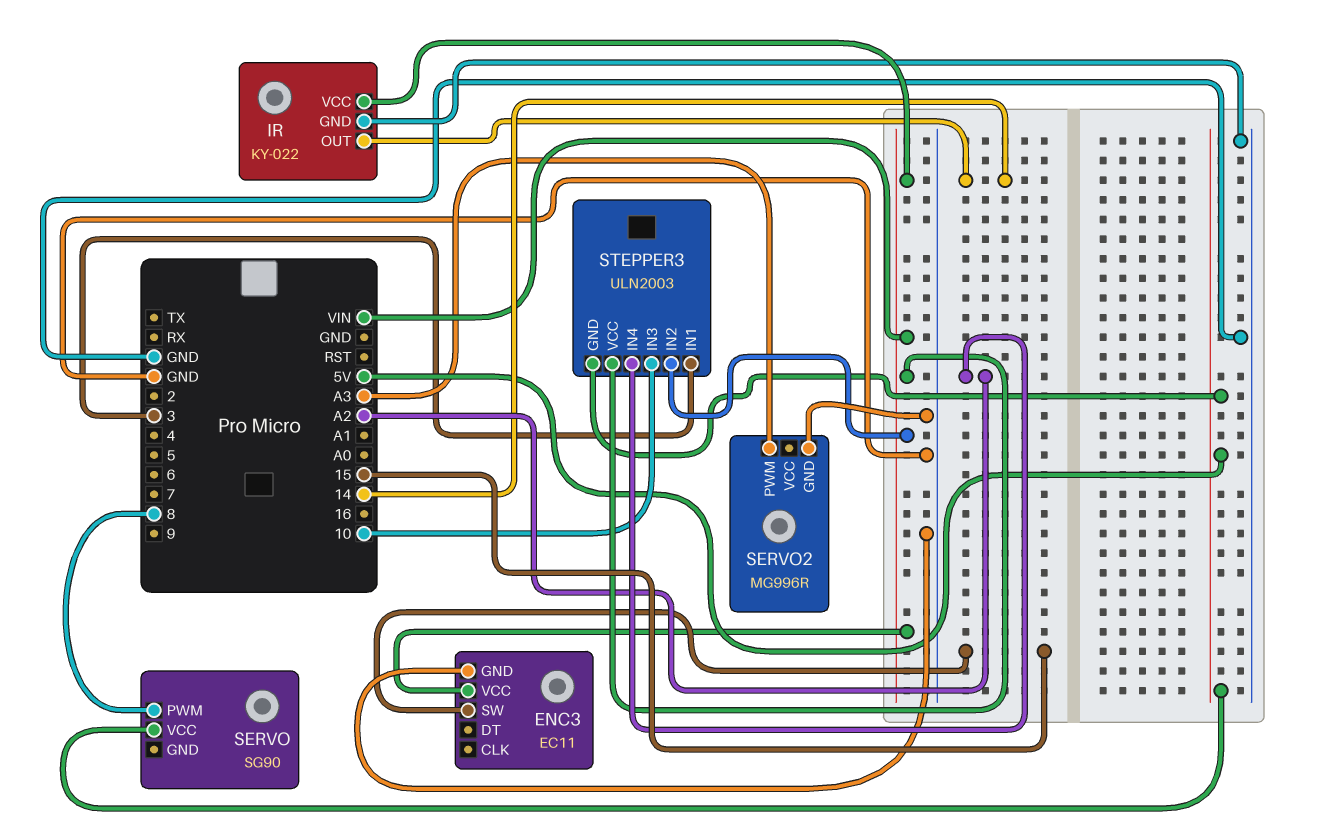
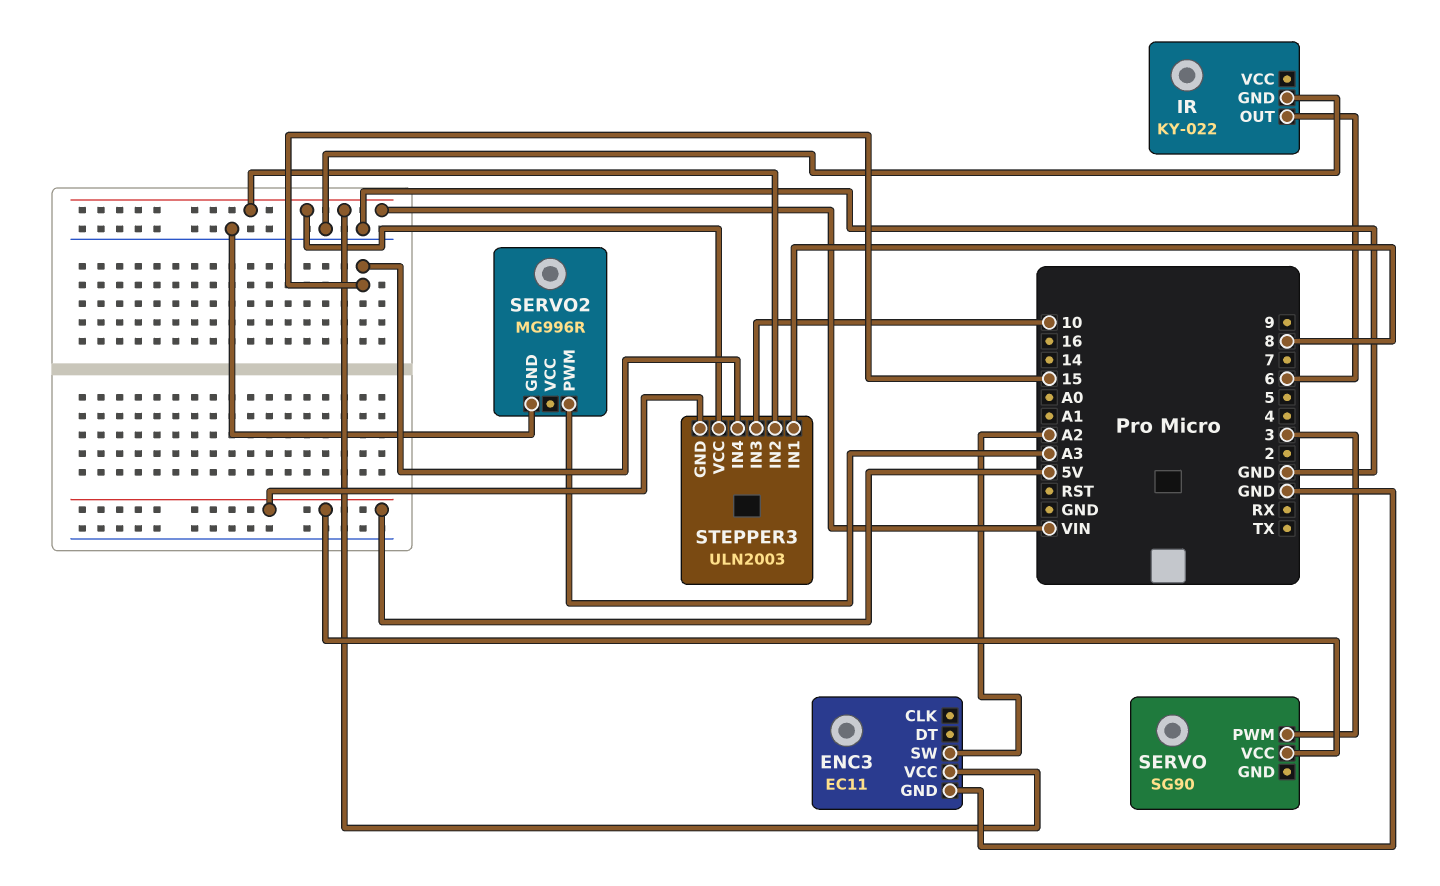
ENC3 pin SW: 15 -> A2
IR pin OUT: 14 -> 6
IR pin VCC: VIN -> none
SERVO pin PWM: 8 -> 3
STEPPER3 pin IN1: 3 -> 8
STEPPER3 pin IN4: A2 -> 15

